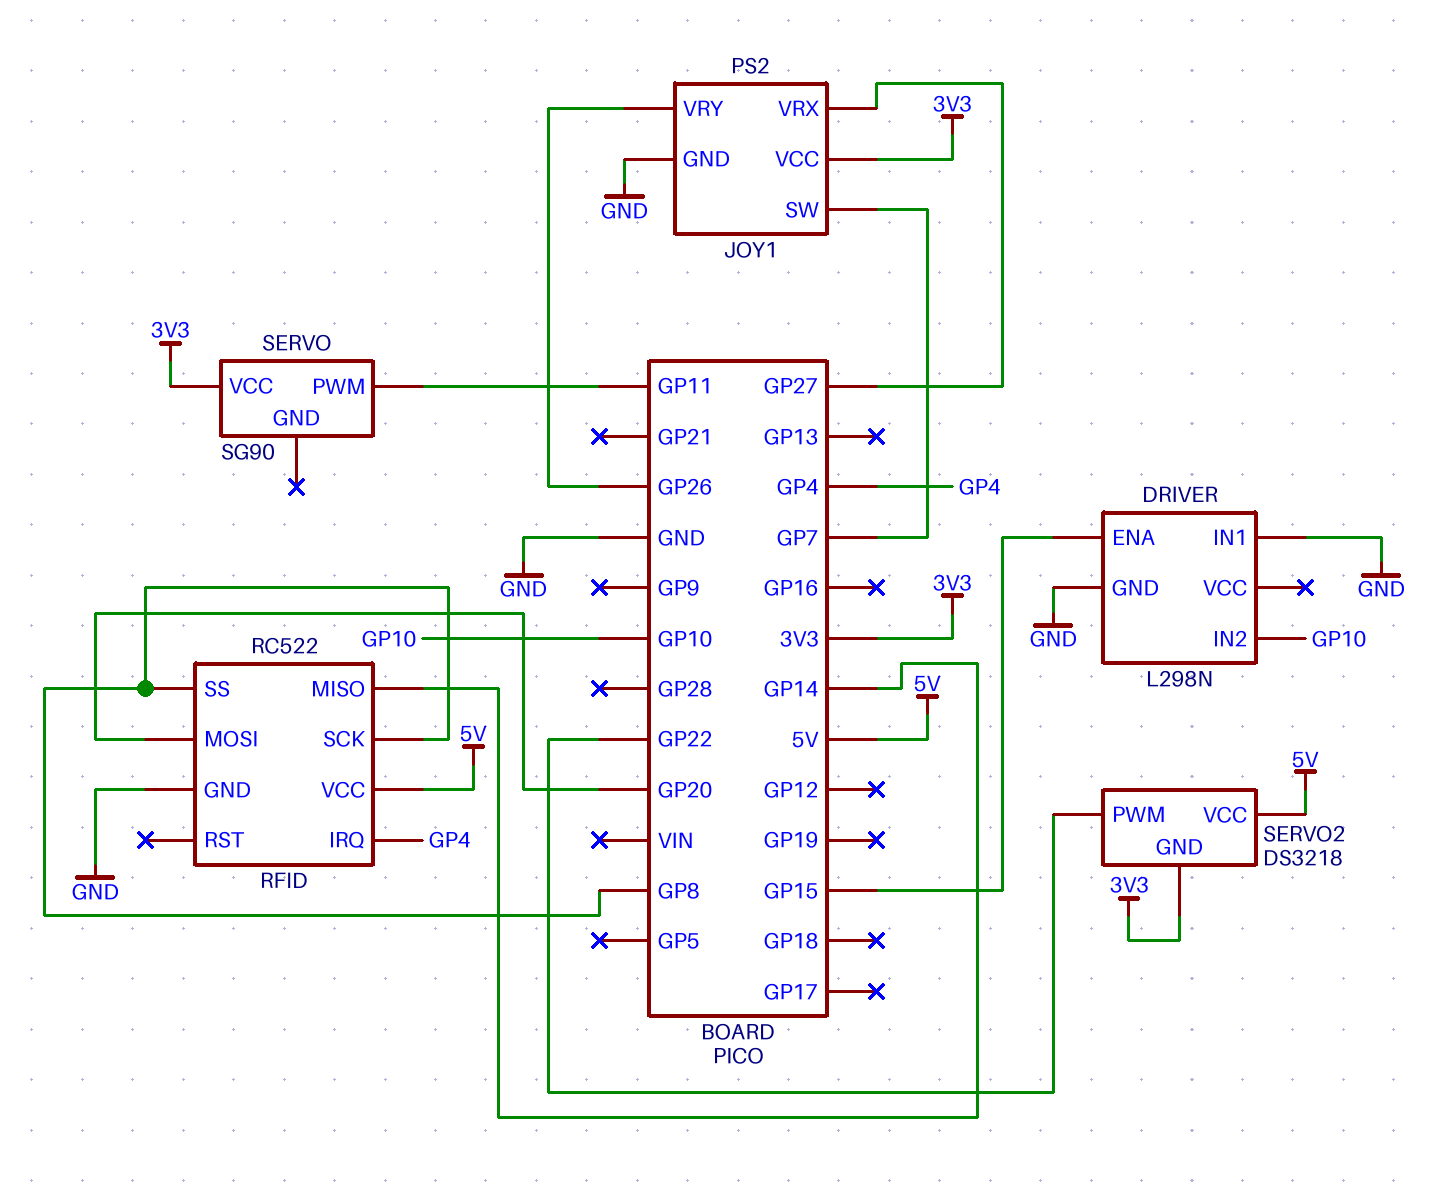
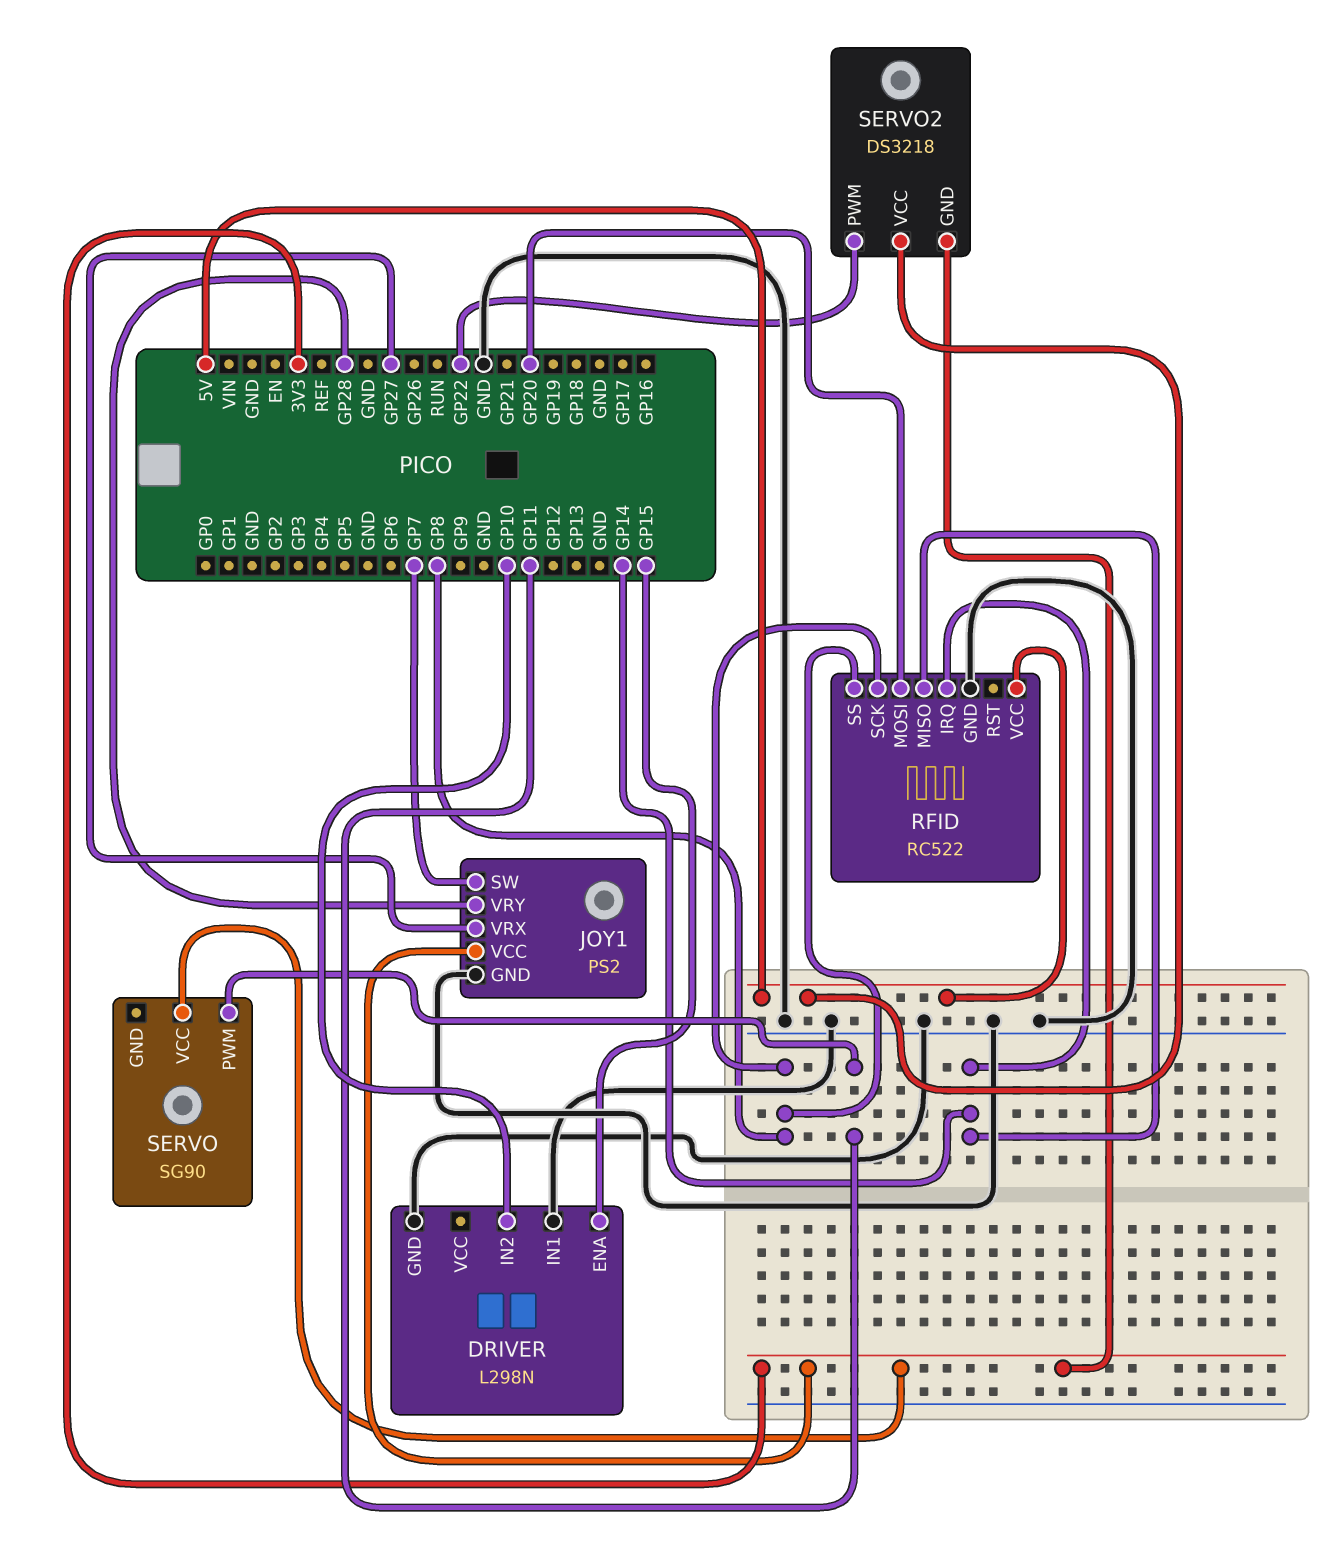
JOY1 pin VRY: GP26 -> GP28
RFID pin IRQ: GP4 -> GP14

